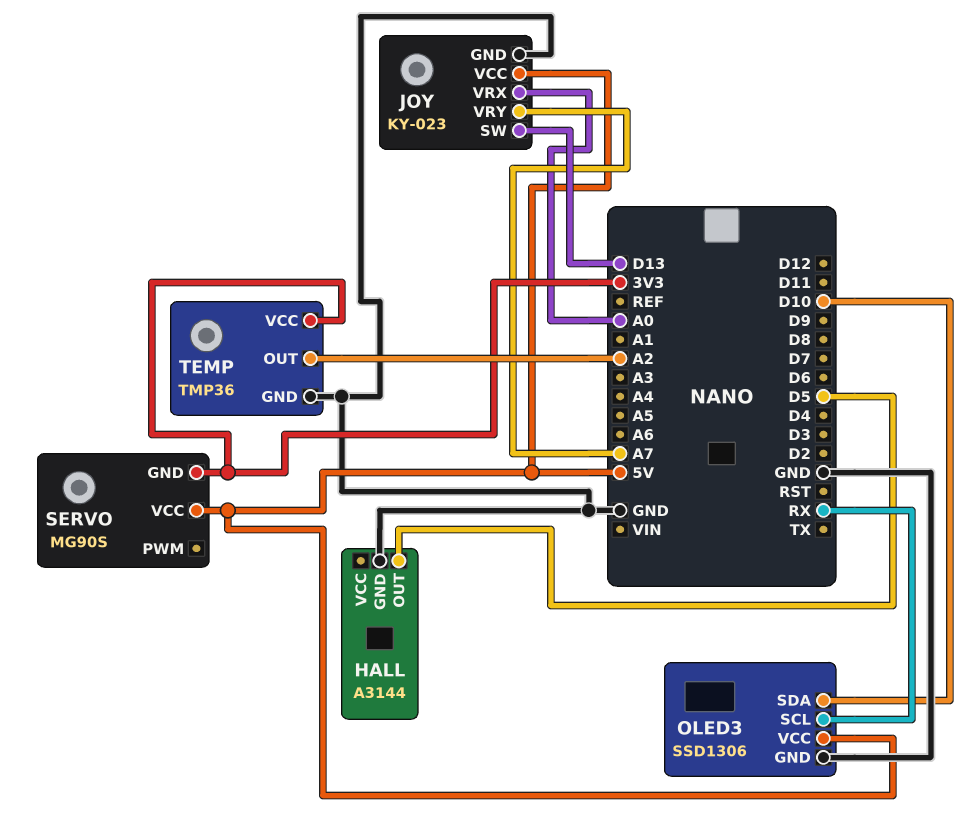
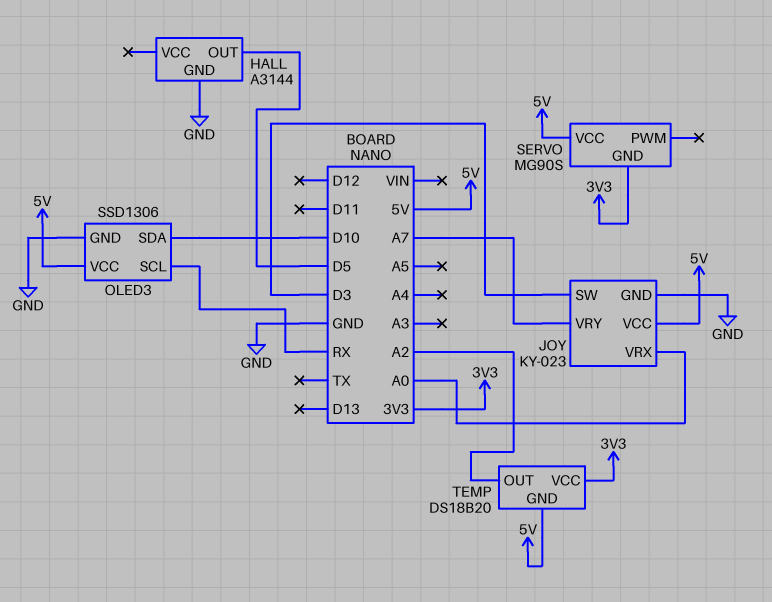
JOY pin SW: D13 -> D3
TEMP: TMP36 -> DS18B20
TEMP pin GND: GND -> 5V

